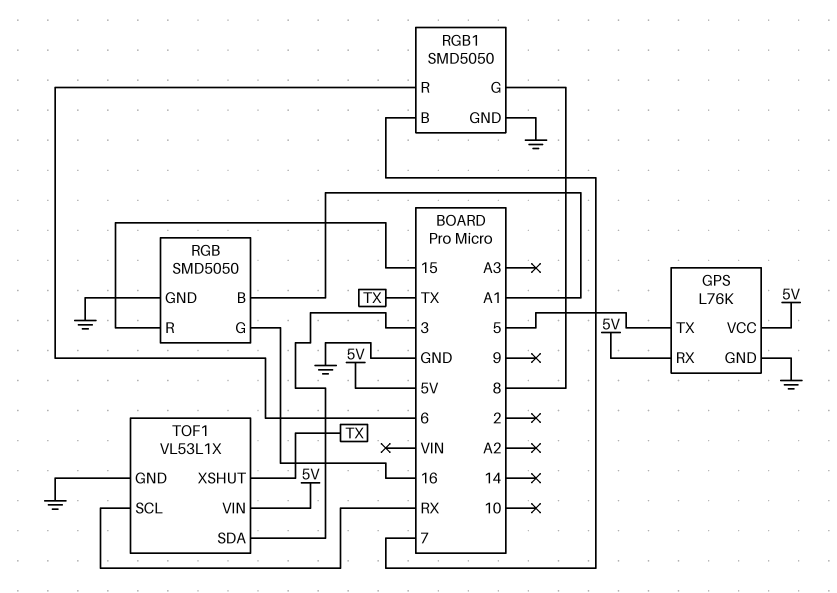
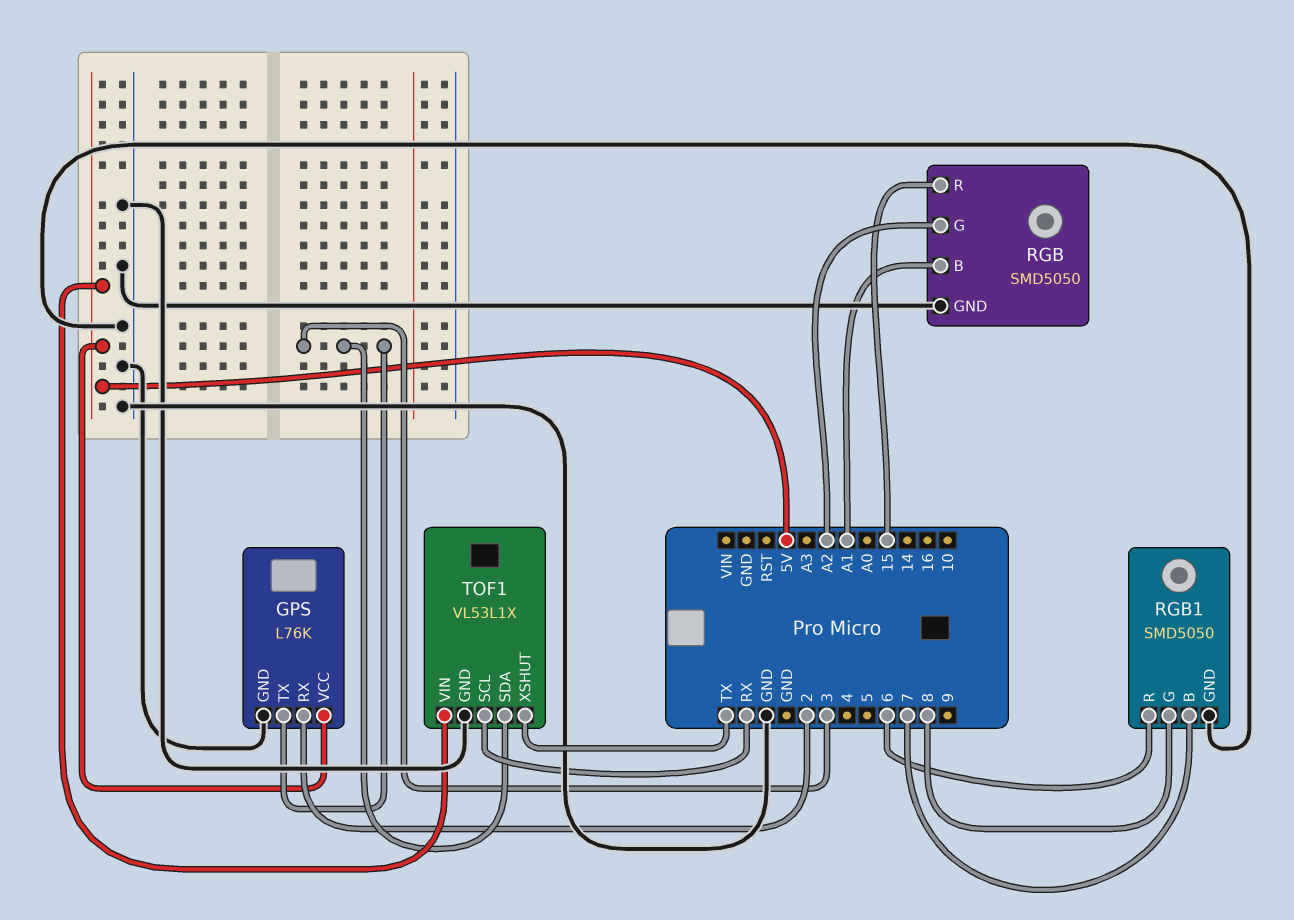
GPS pin RX: 5V -> 2
GPS pin TX: 5 -> 3
RGB pin G: 16 -> A2

